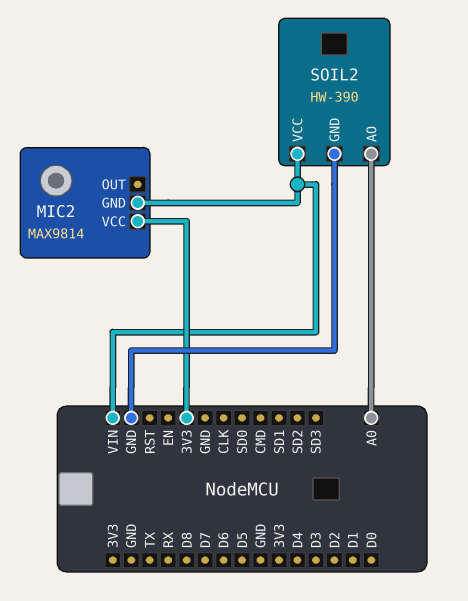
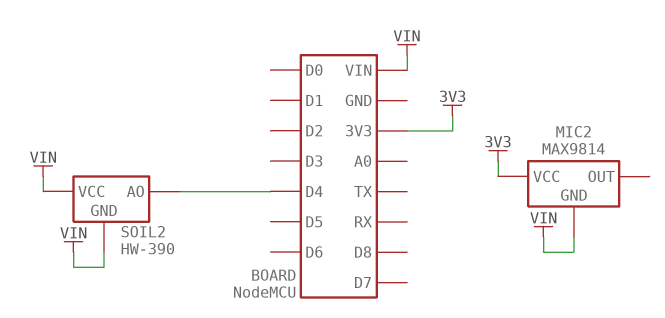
SOIL2 pin AO: A0 -> D4
SOIL2 pin GND: GND -> VIN

